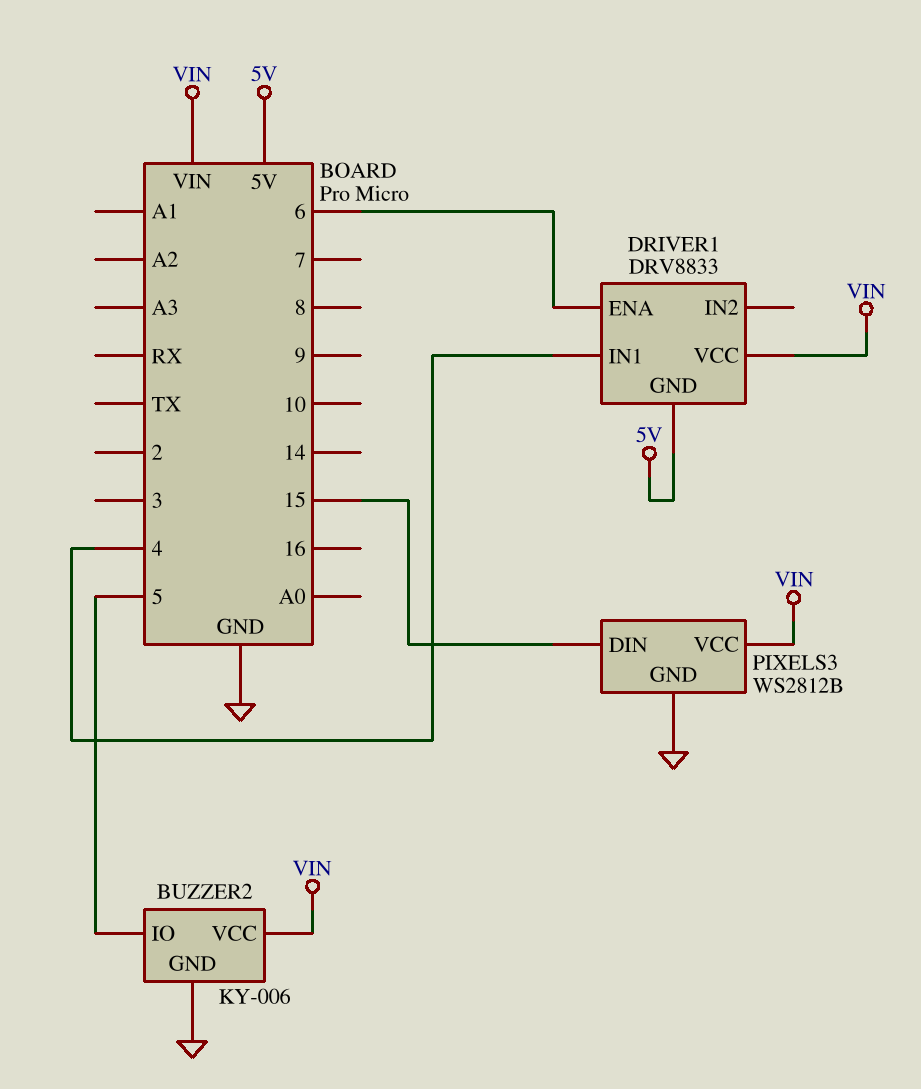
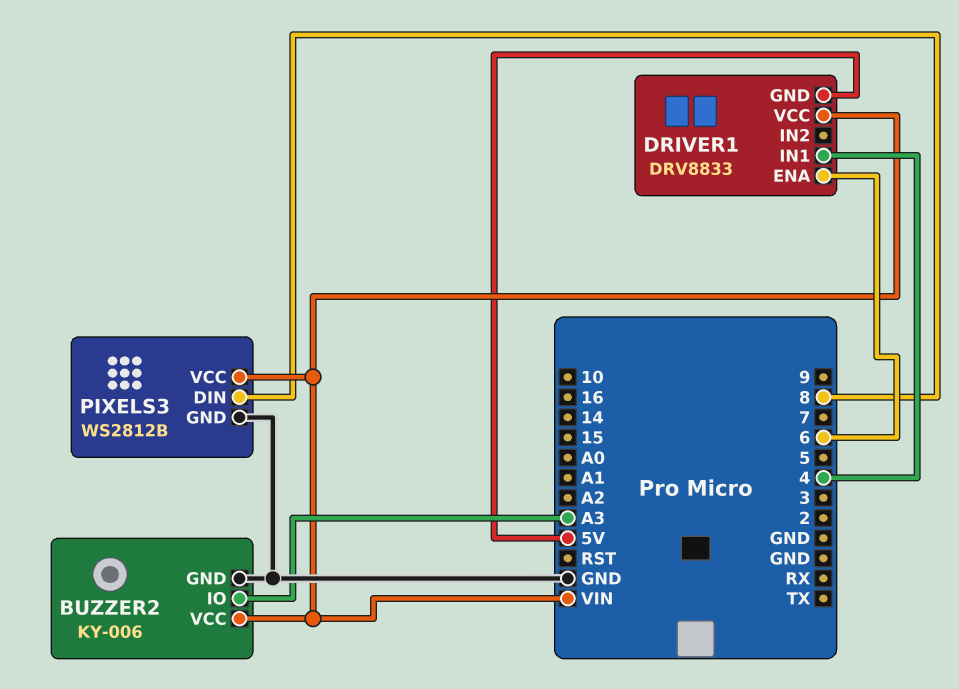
BUZZER2 pin IO: 5 -> A3
PIXELS3 pin DIN: 15 -> 8

